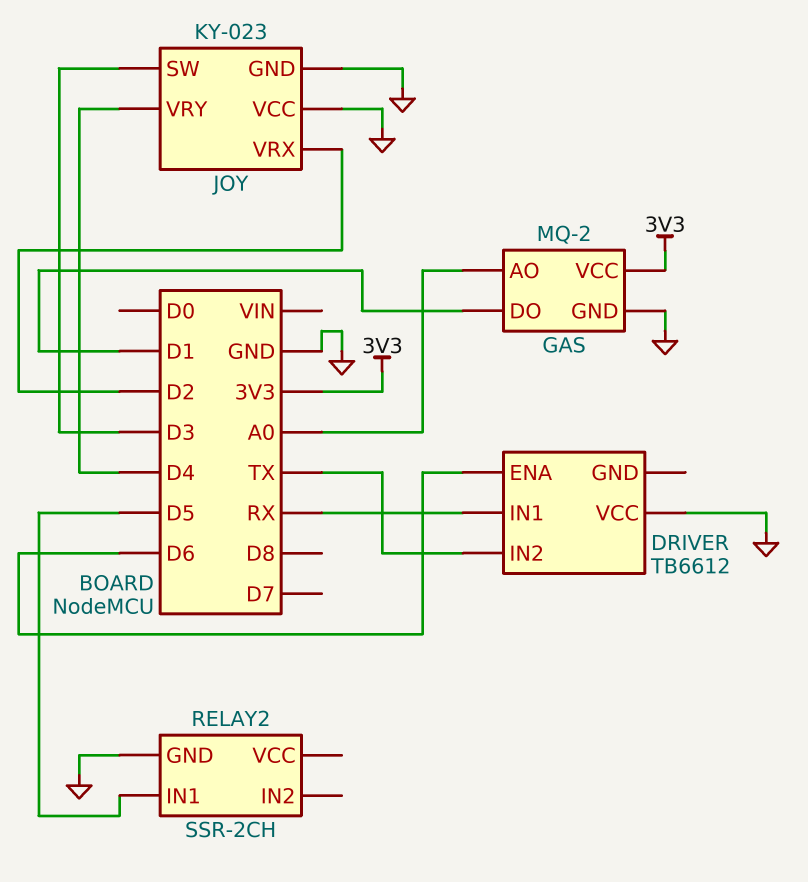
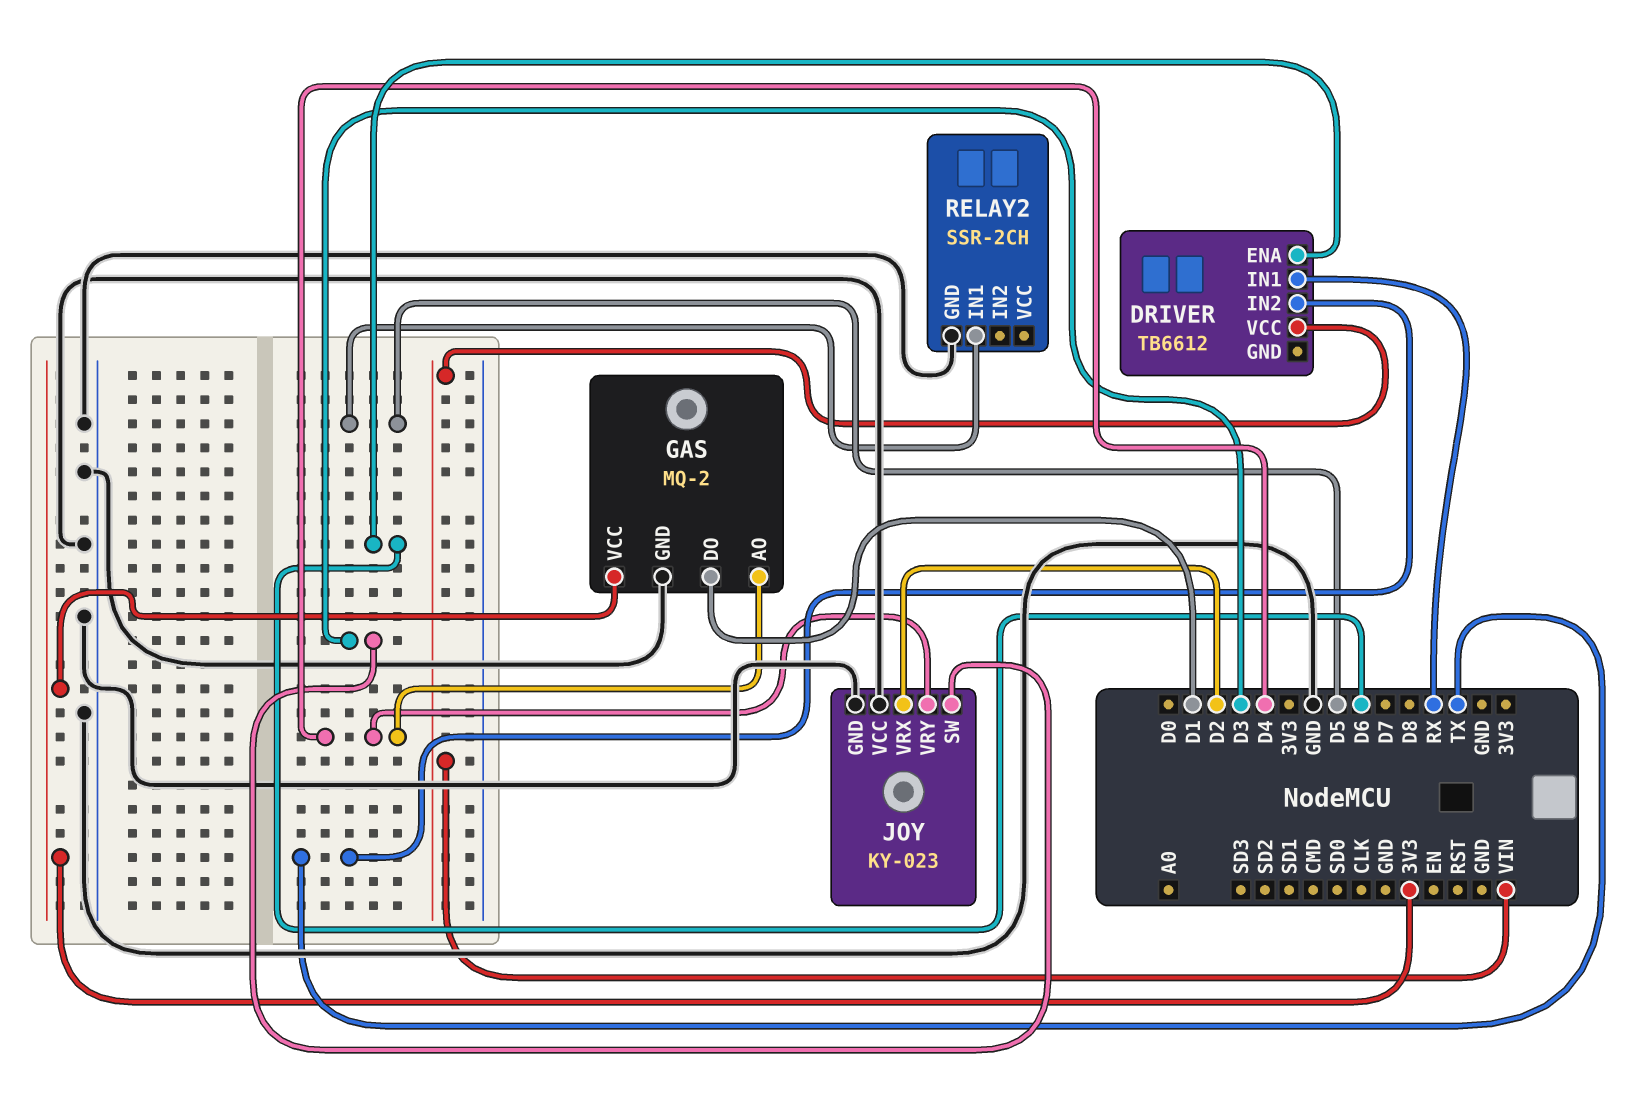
DRIVER pin VCC: GND -> VIN
GAS pin AO: A0 -> D4

